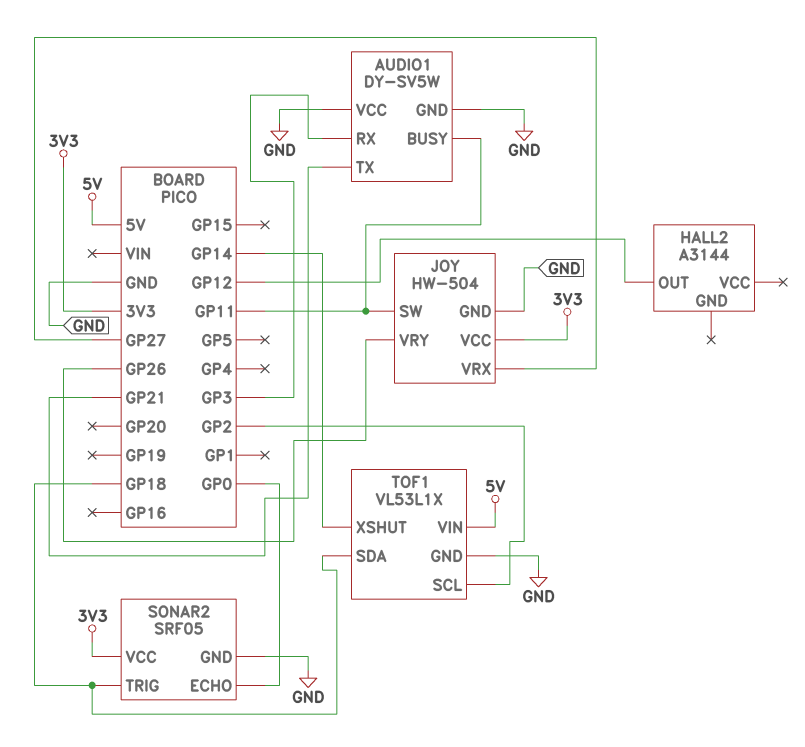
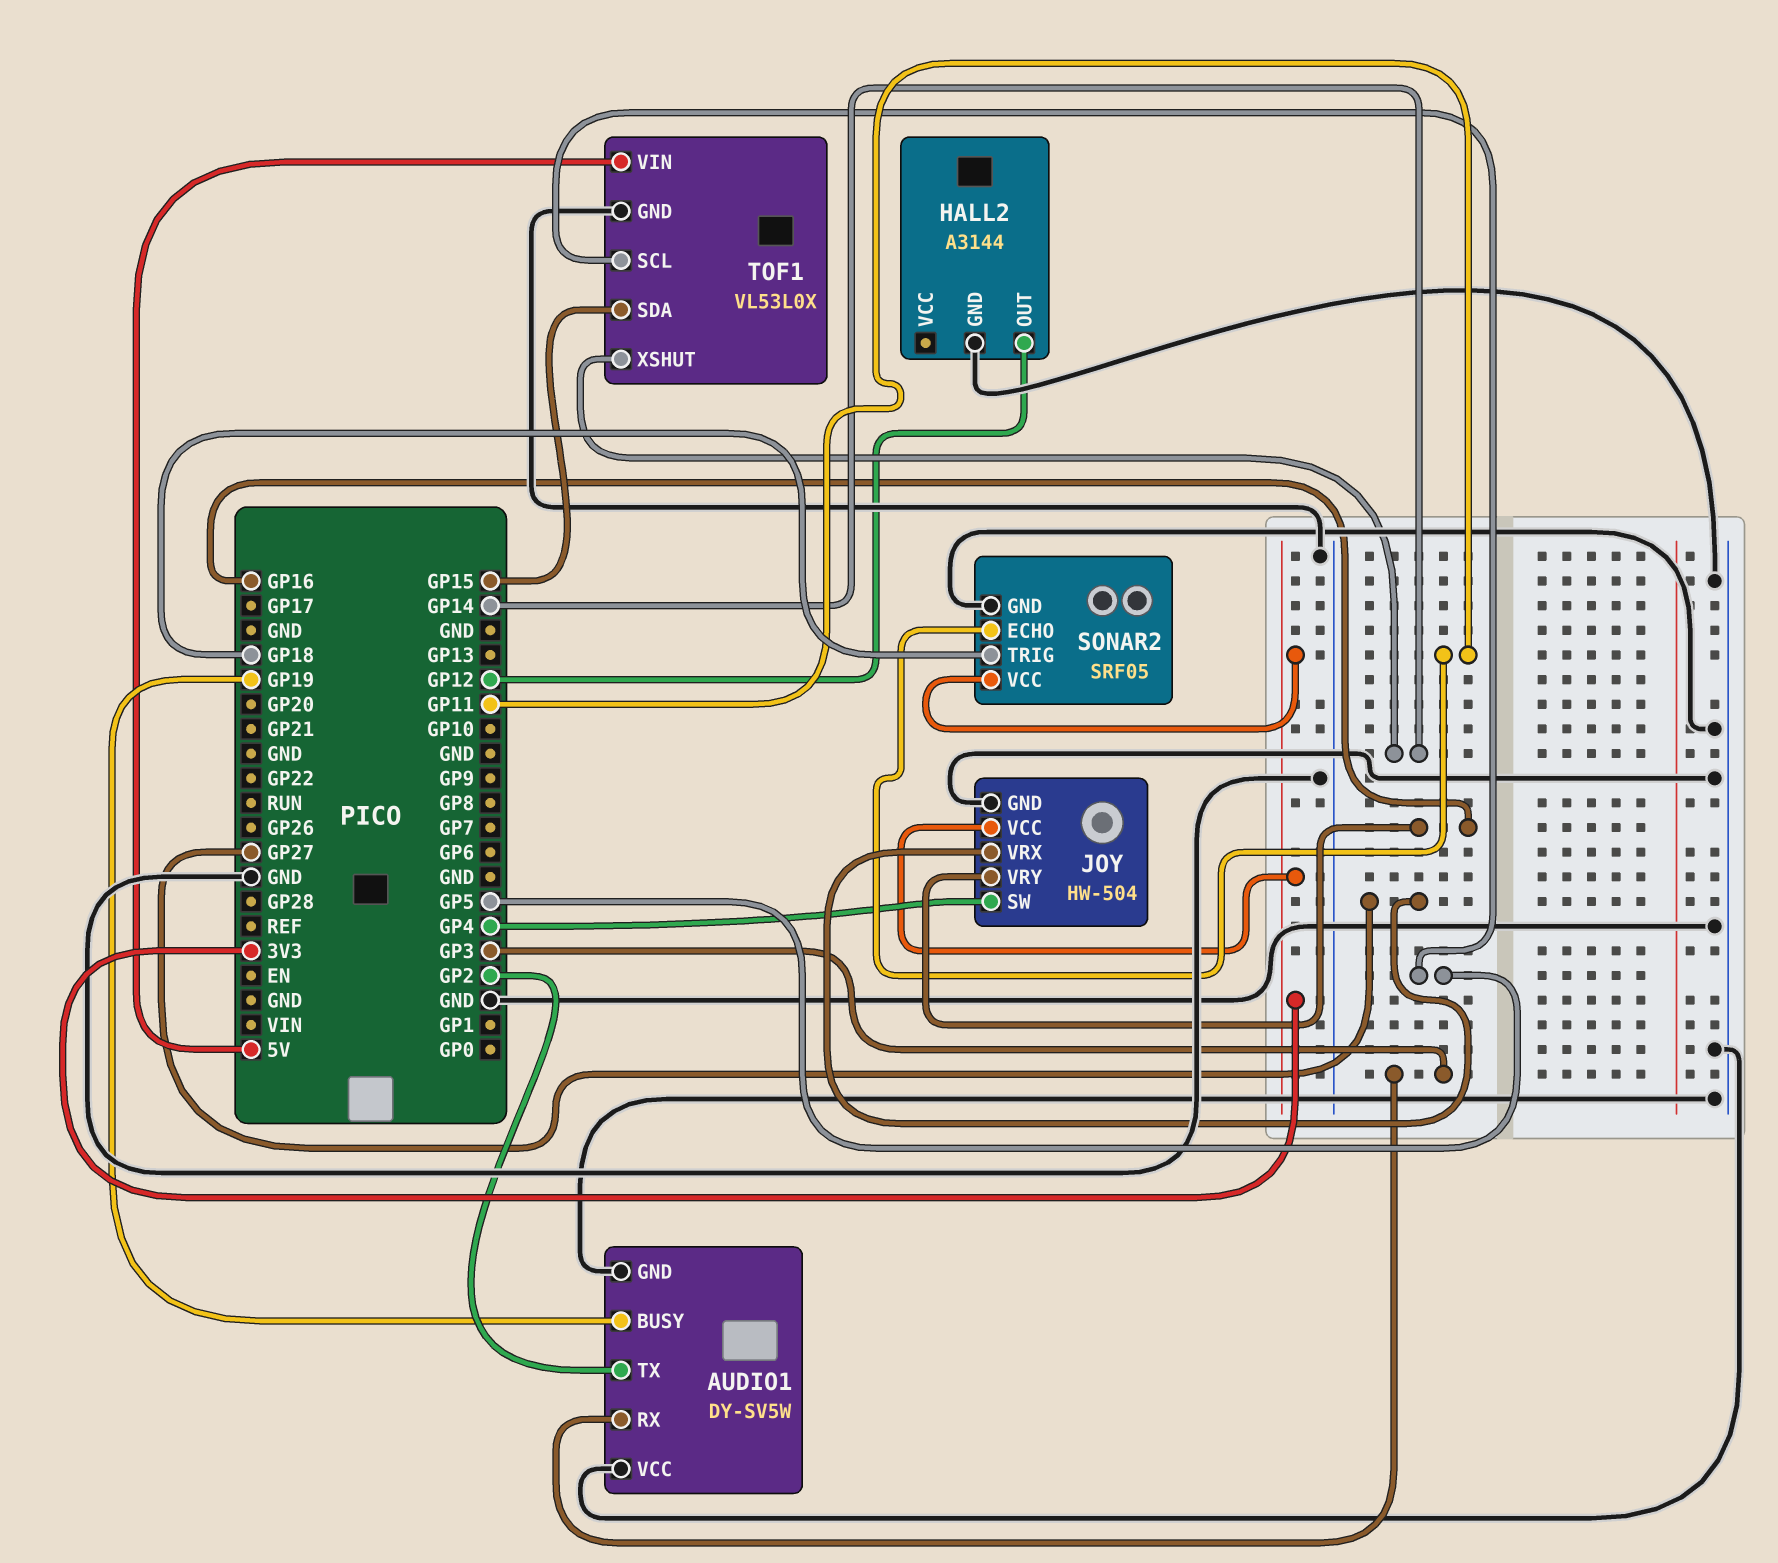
AUDIO1 pin BUSY: GP11 -> GP19
AUDIO1 pin TX: GP21 -> GP2
HALL2 pin GND: none -> GND
JOY pin SW: GP11 -> GP4
JOY pin VRY: GP26 -> GP16
SONAR2 pin ECHO: GP0 -> GP11
TOF1: VL53L1X -> VL53L0X
TOF1 pin SCL: GP2 -> GP5
TOF1 pin SDA: GP18 -> GP15

